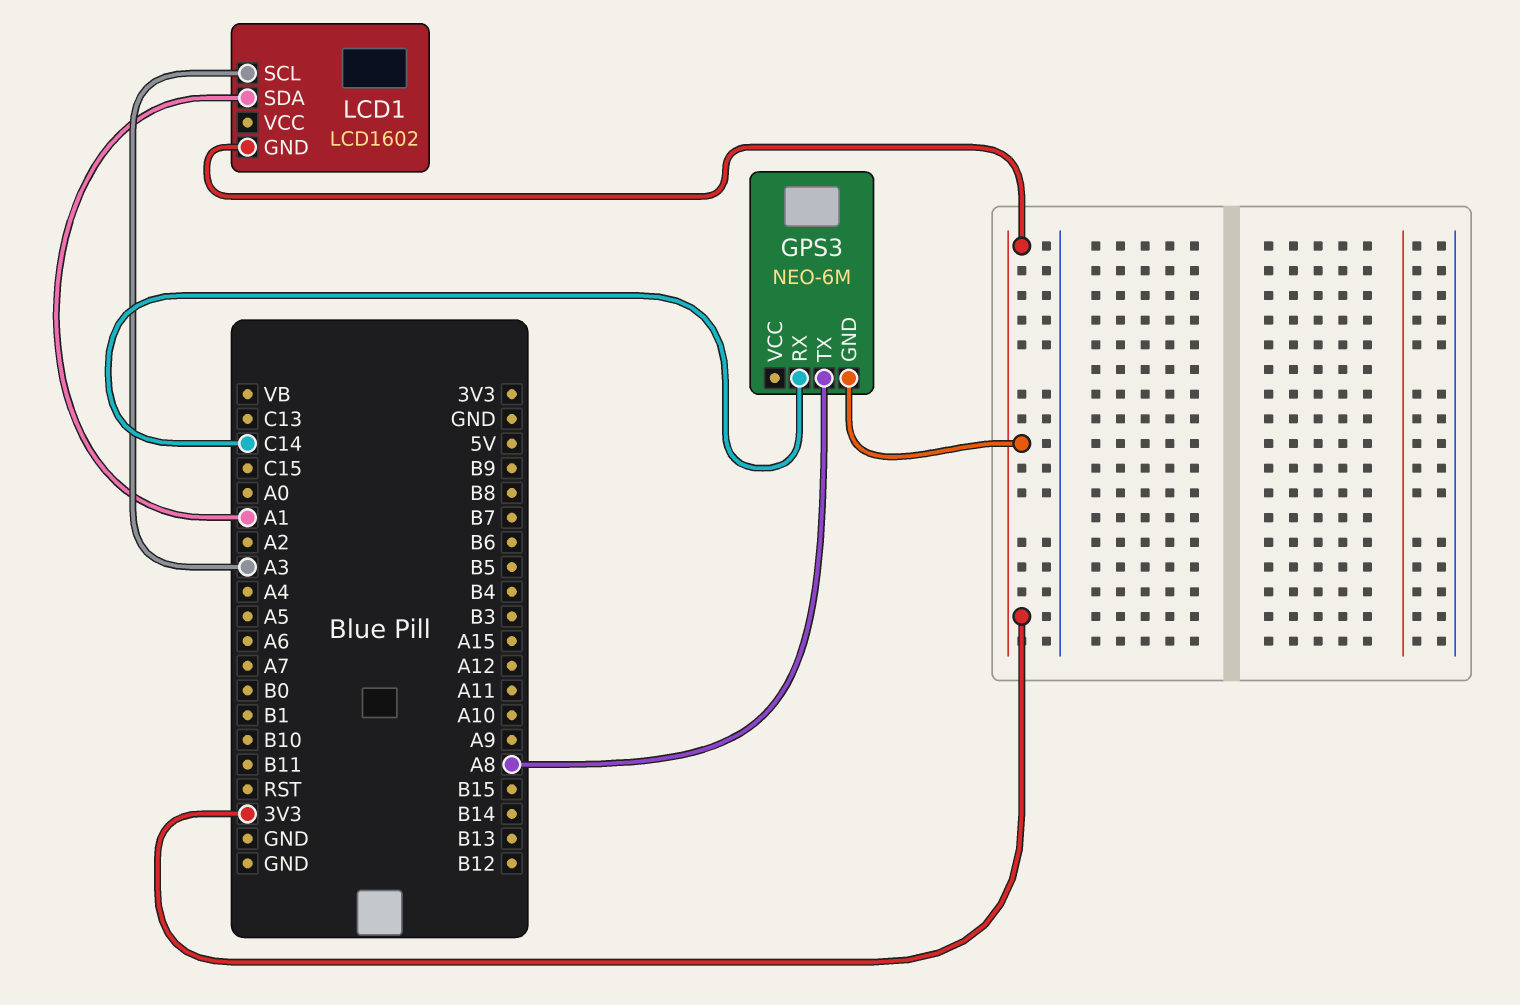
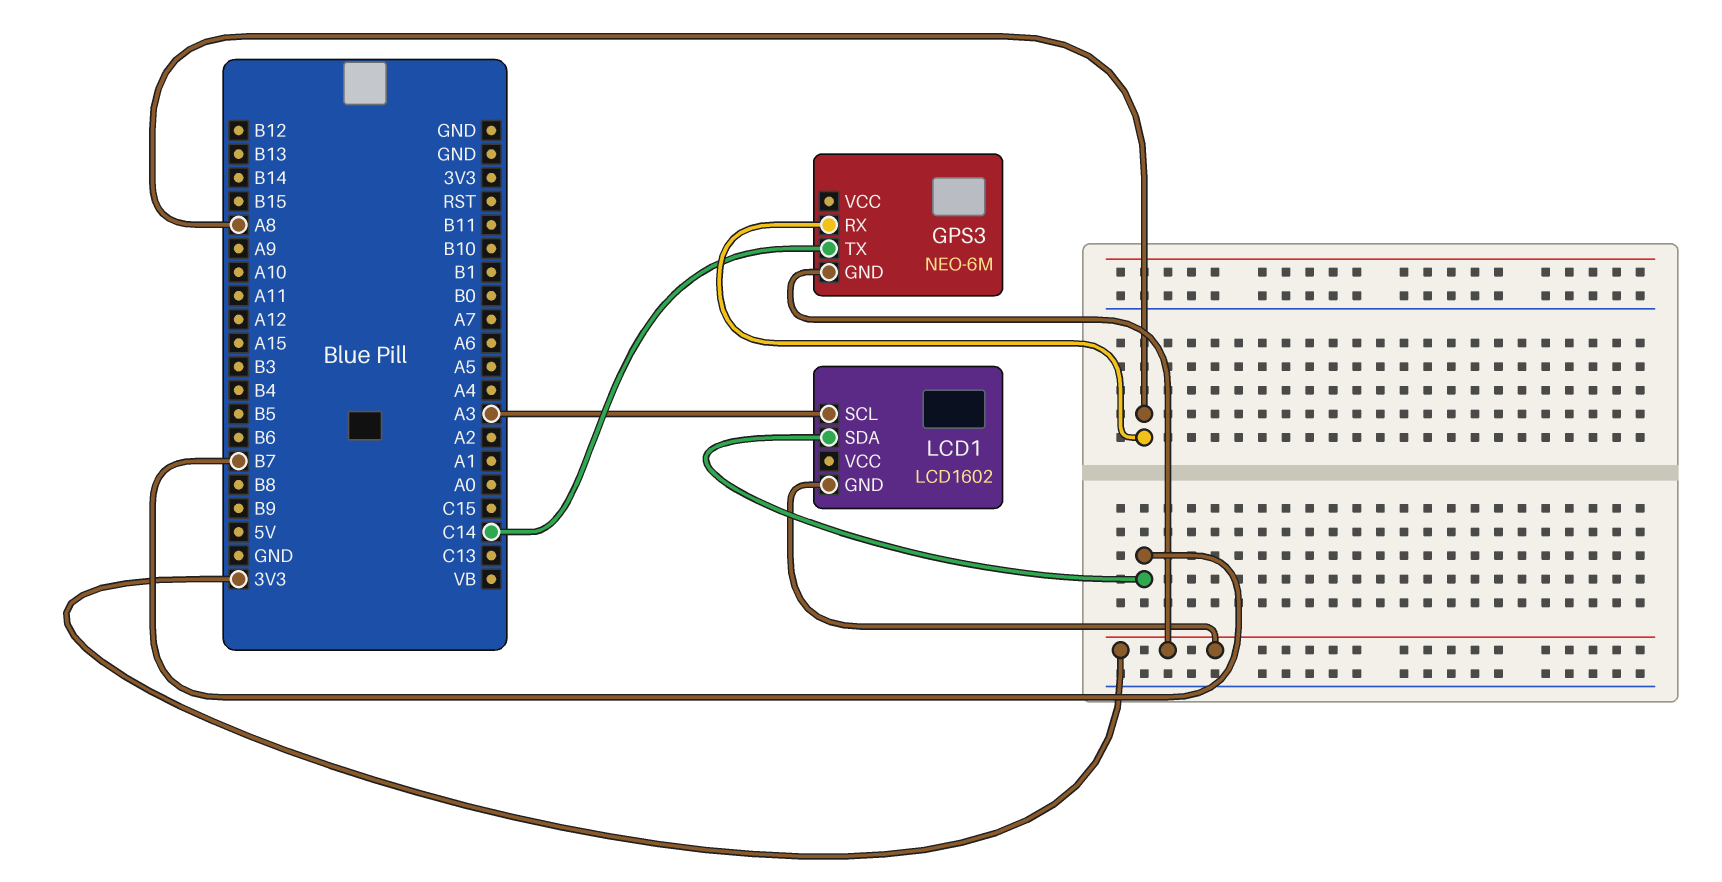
GPS3 pin RX: C14 -> A8
GPS3 pin TX: A8 -> C14
LCD1 pin SDA: A1 -> B7

